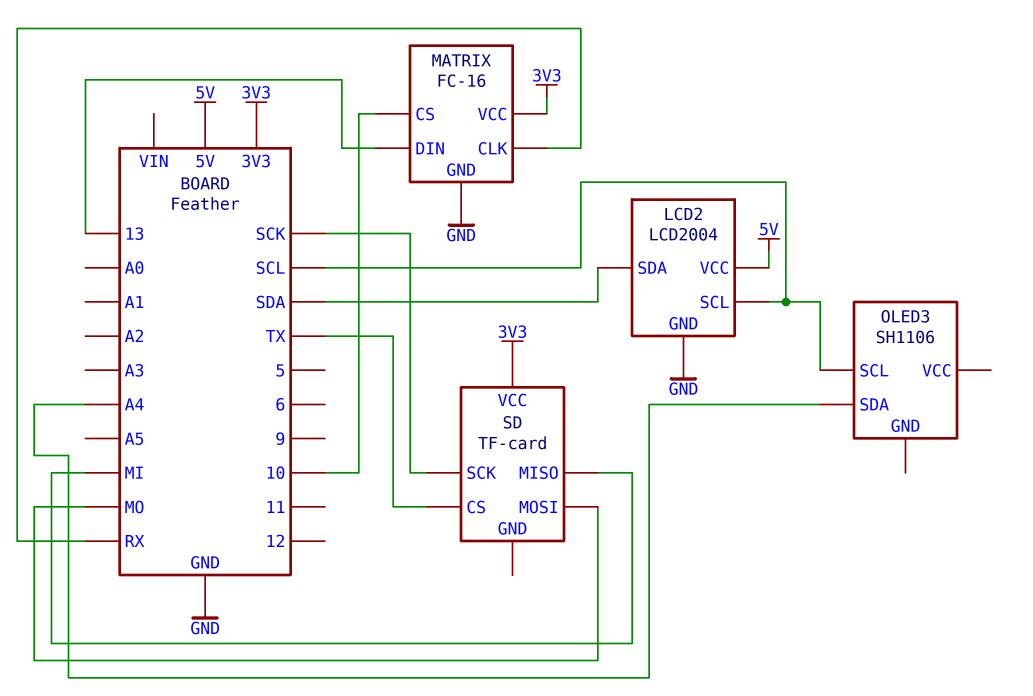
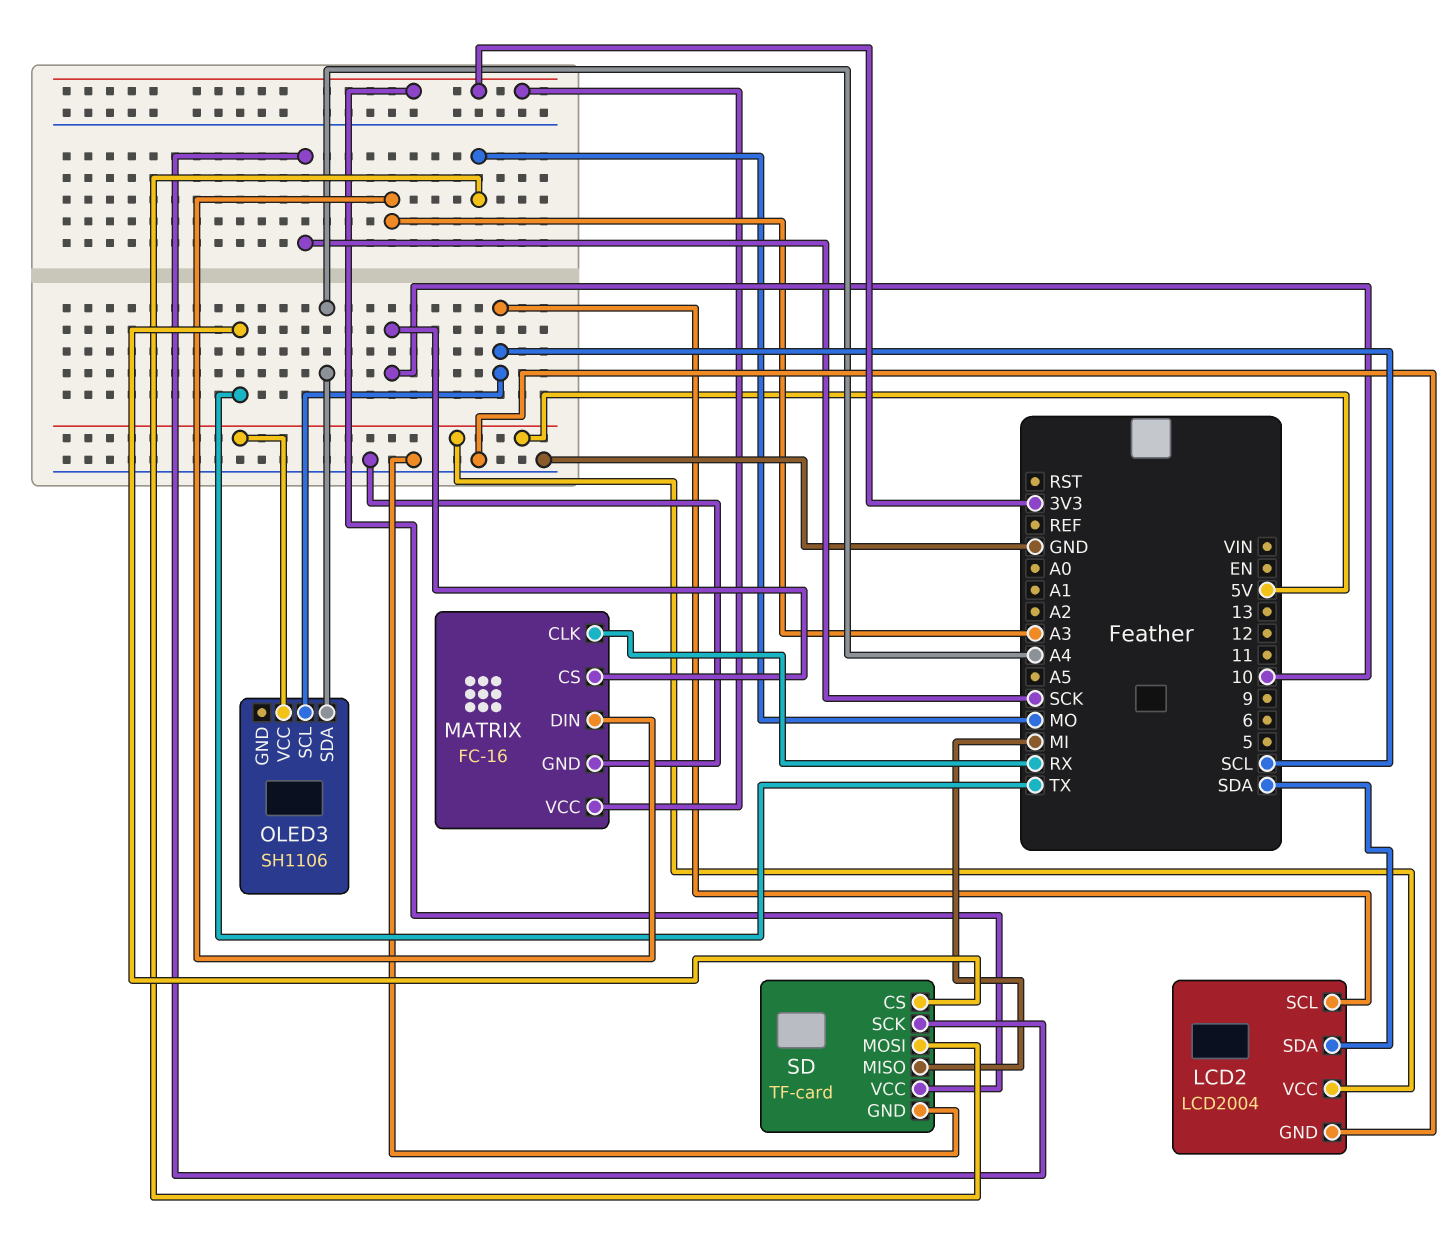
MATRIX pin DIN: 13 -> A3
OLED3 pin VCC: none -> 5V
SD pin GND: none -> GND

